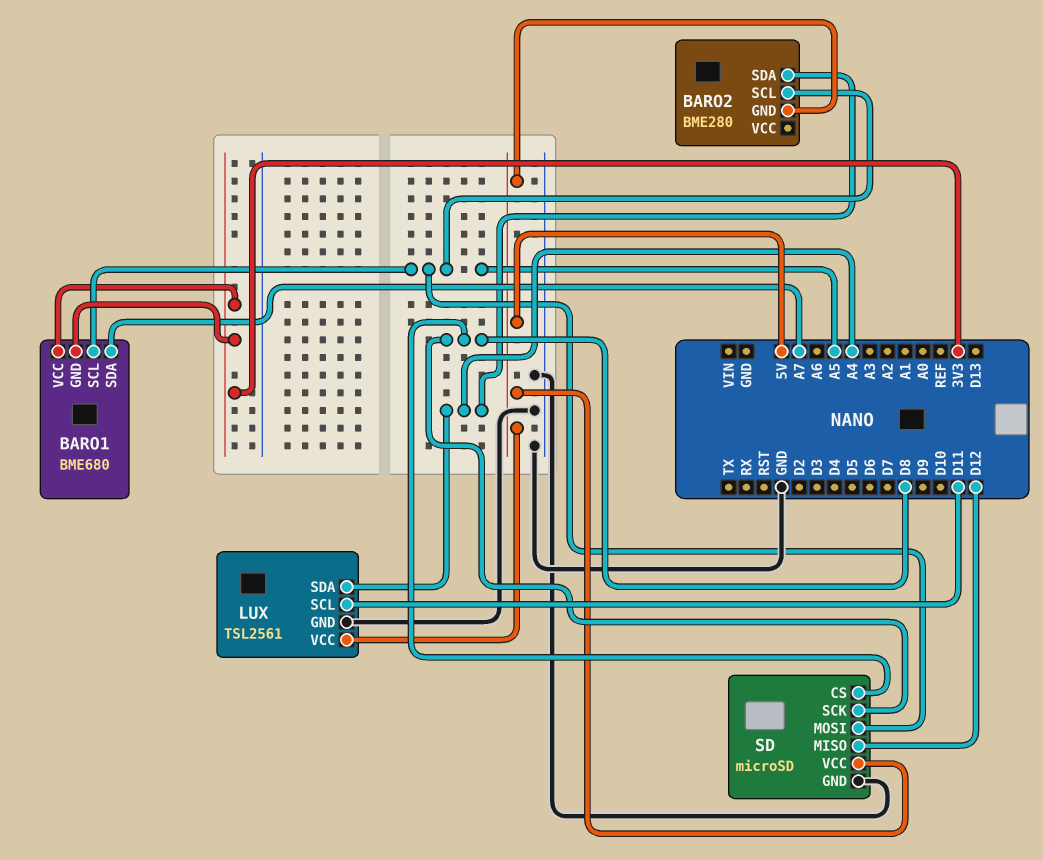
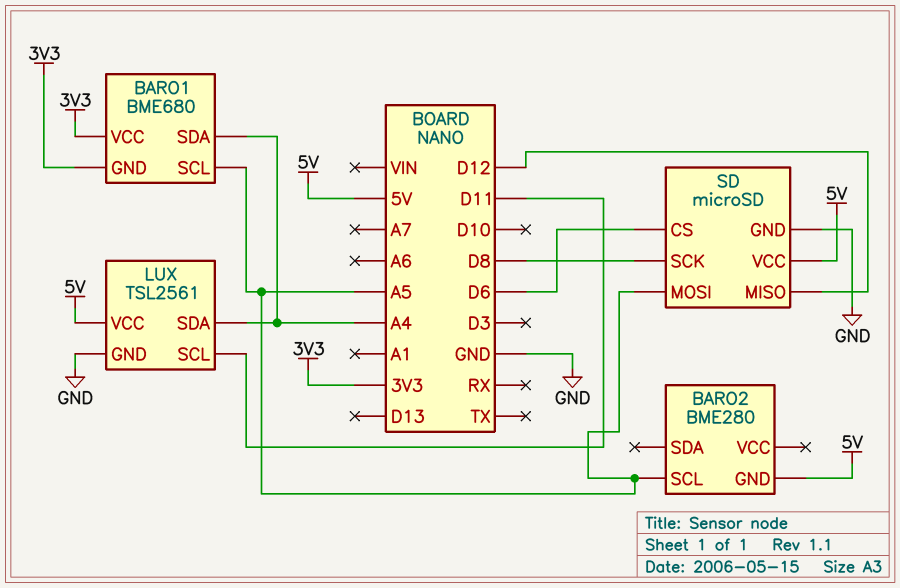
BARO1 pin SDA: A7 -> A4
BARO2 pin SDA: A4 -> none
SD pin CS: D8 -> D6

